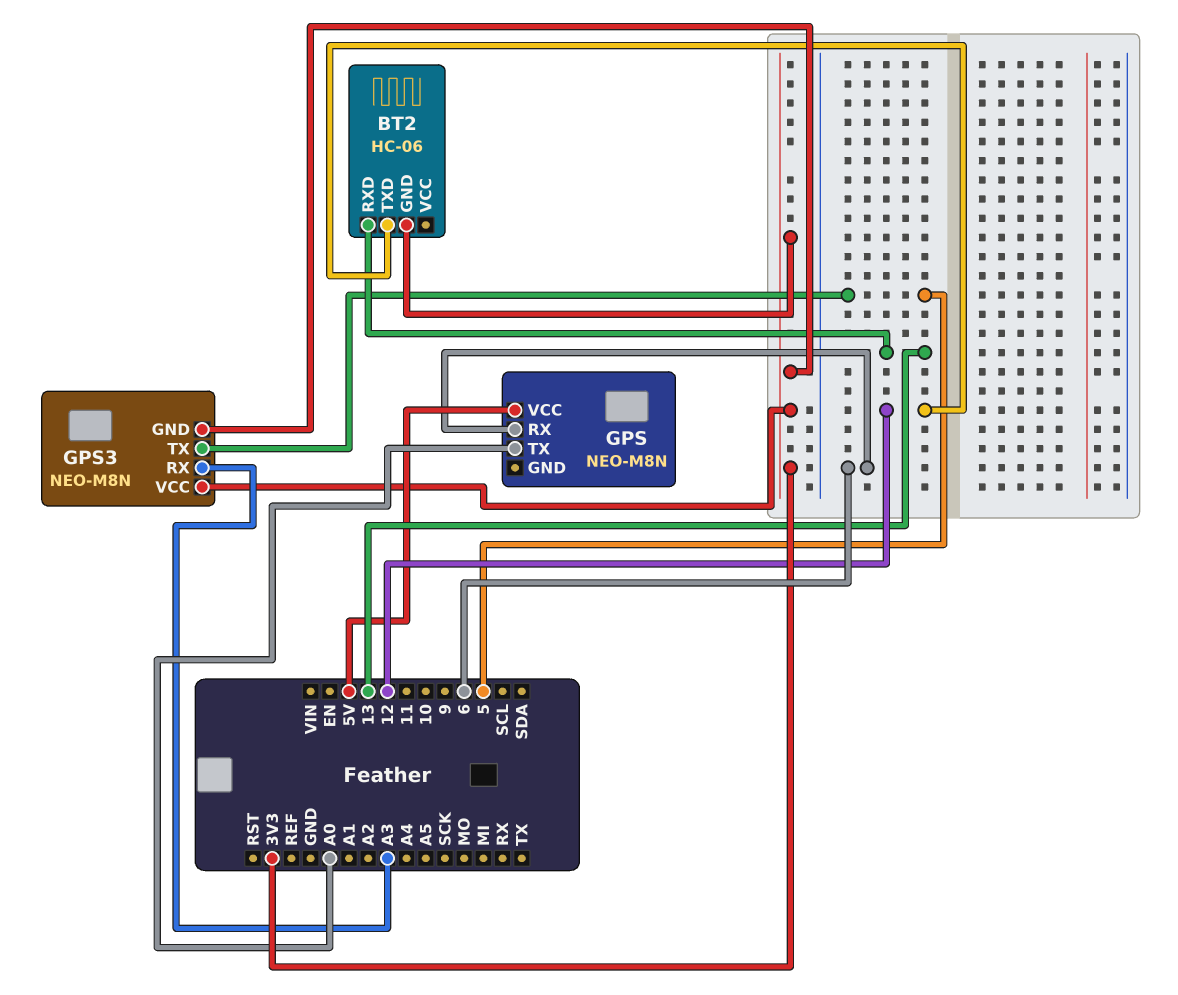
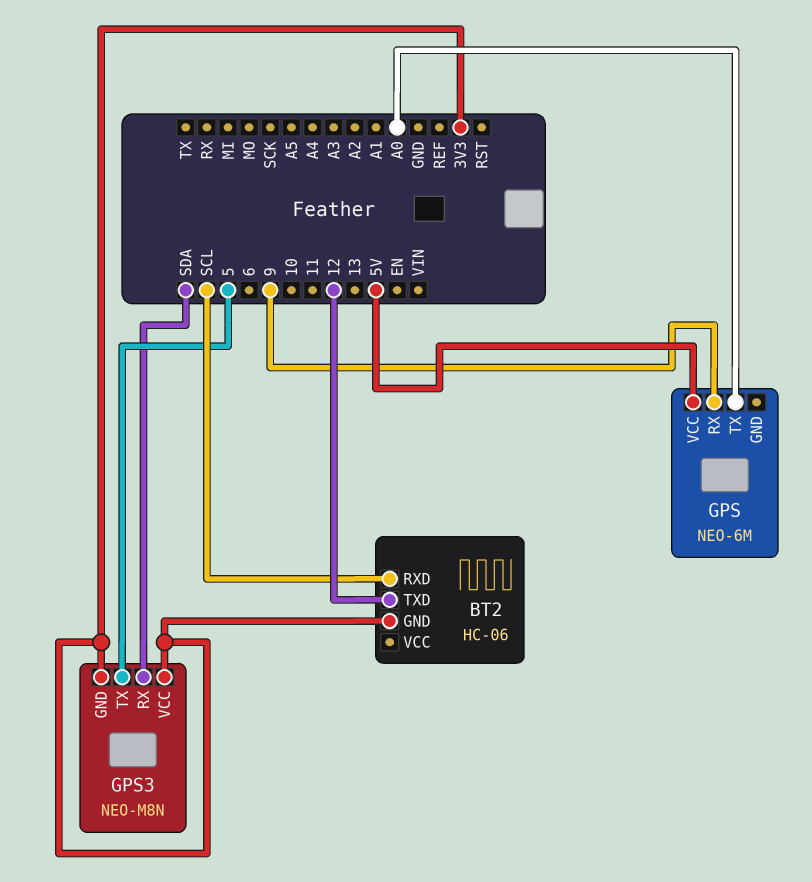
BT2 pin RXD: 13 -> SCL
GPS: NEO-M8N -> NEO-6M
GPS pin RX: 6 -> 9
GPS3 pin RX: A3 -> SDA

